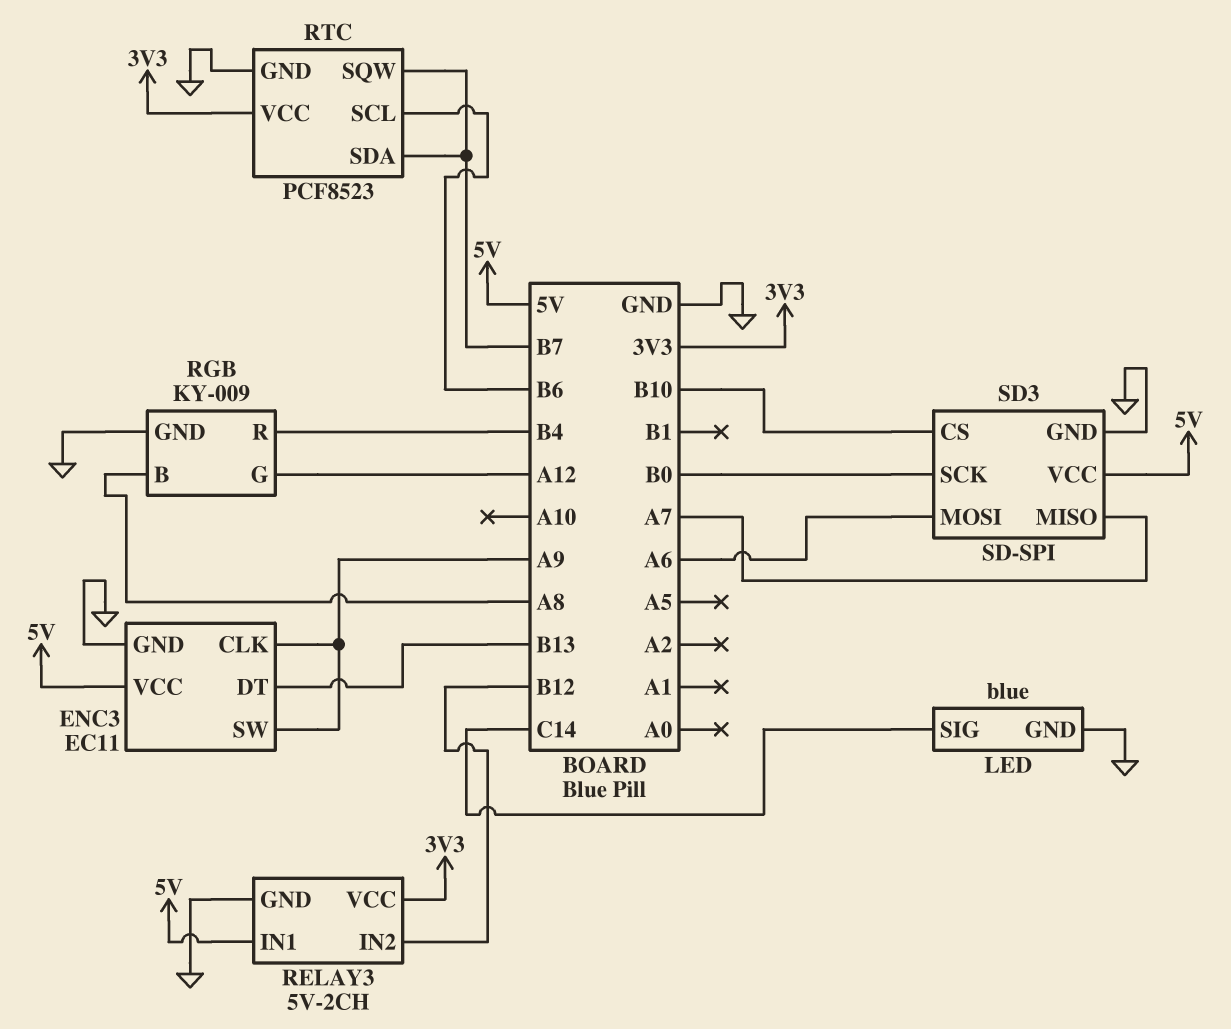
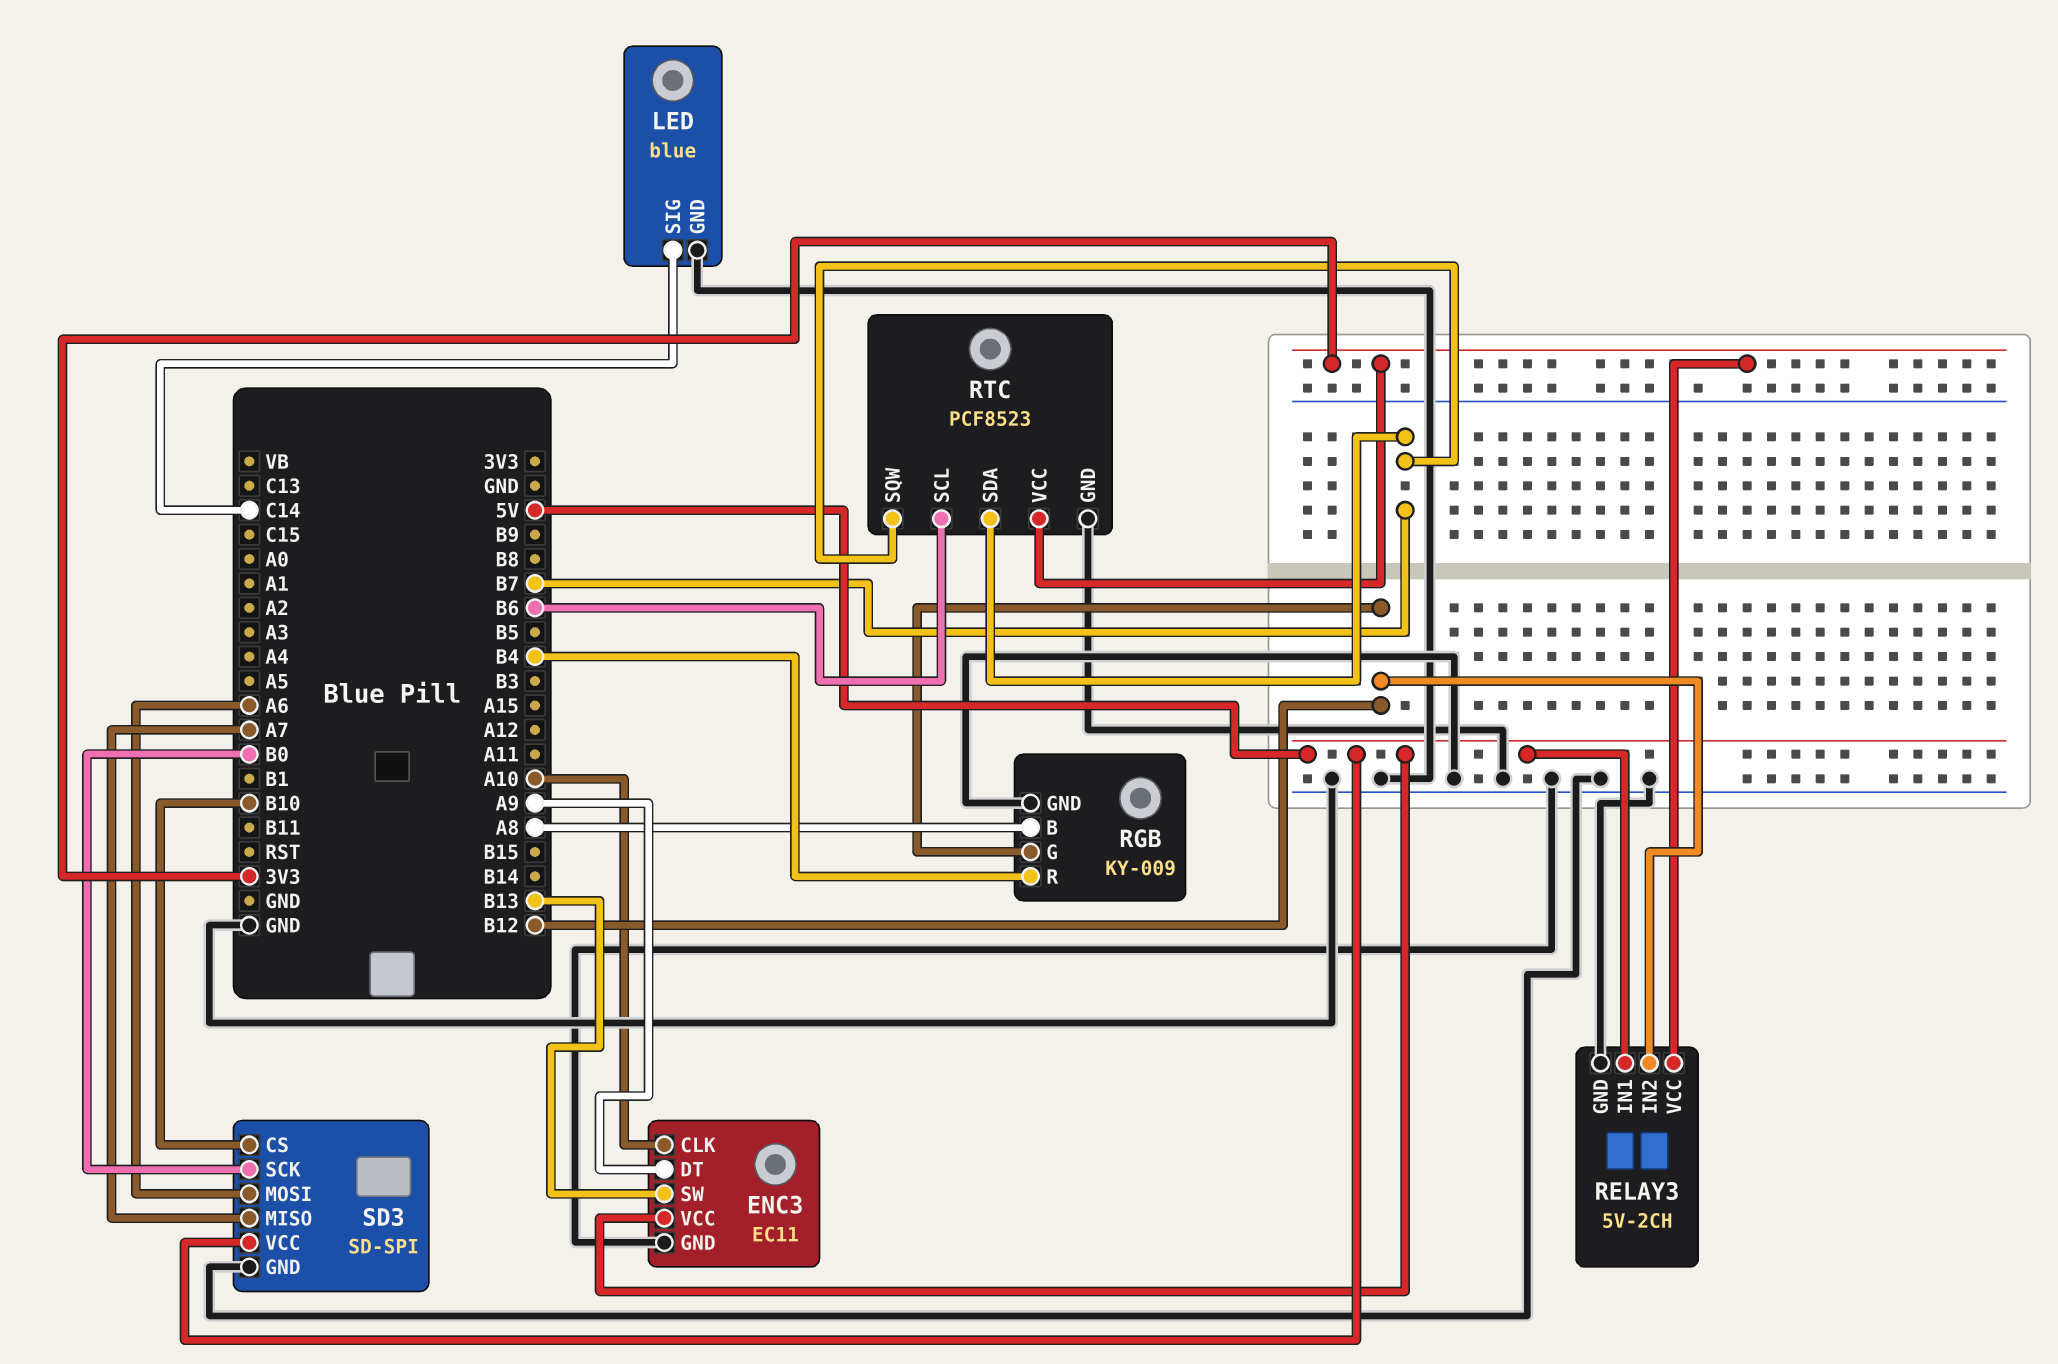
ENC3 pin CLK: A9 -> A10
ENC3 pin DT: B13 -> A9
ENC3 pin SW: A9 -> B13
RGB pin G: A12 -> B12

